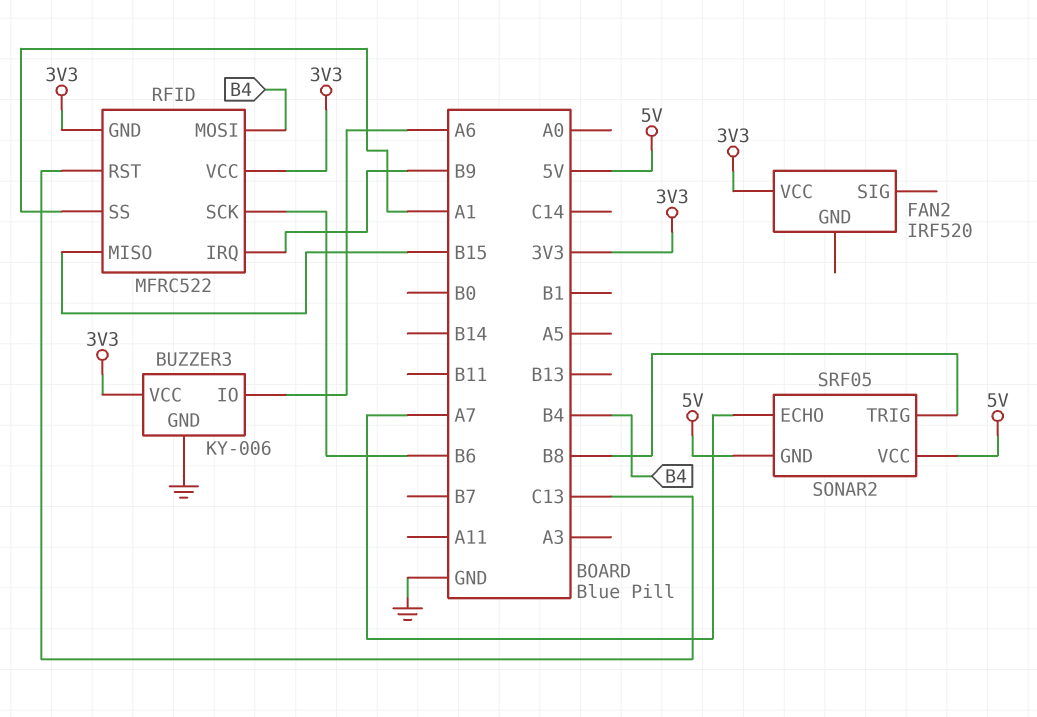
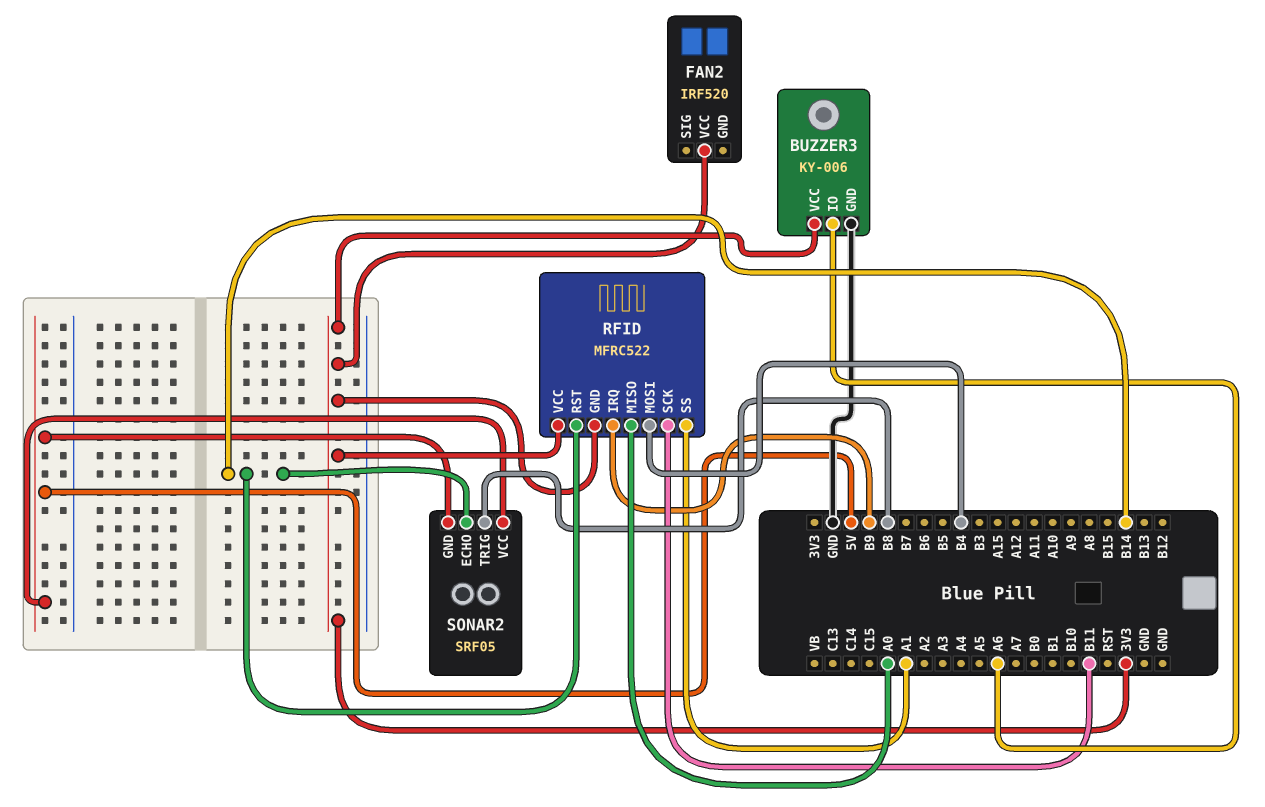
RFID pin MISO: B15 -> A0
RFID pin RST: C13 -> B14
RFID pin SCK: B6 -> B11
SONAR2 pin ECHO: A7 -> B14

